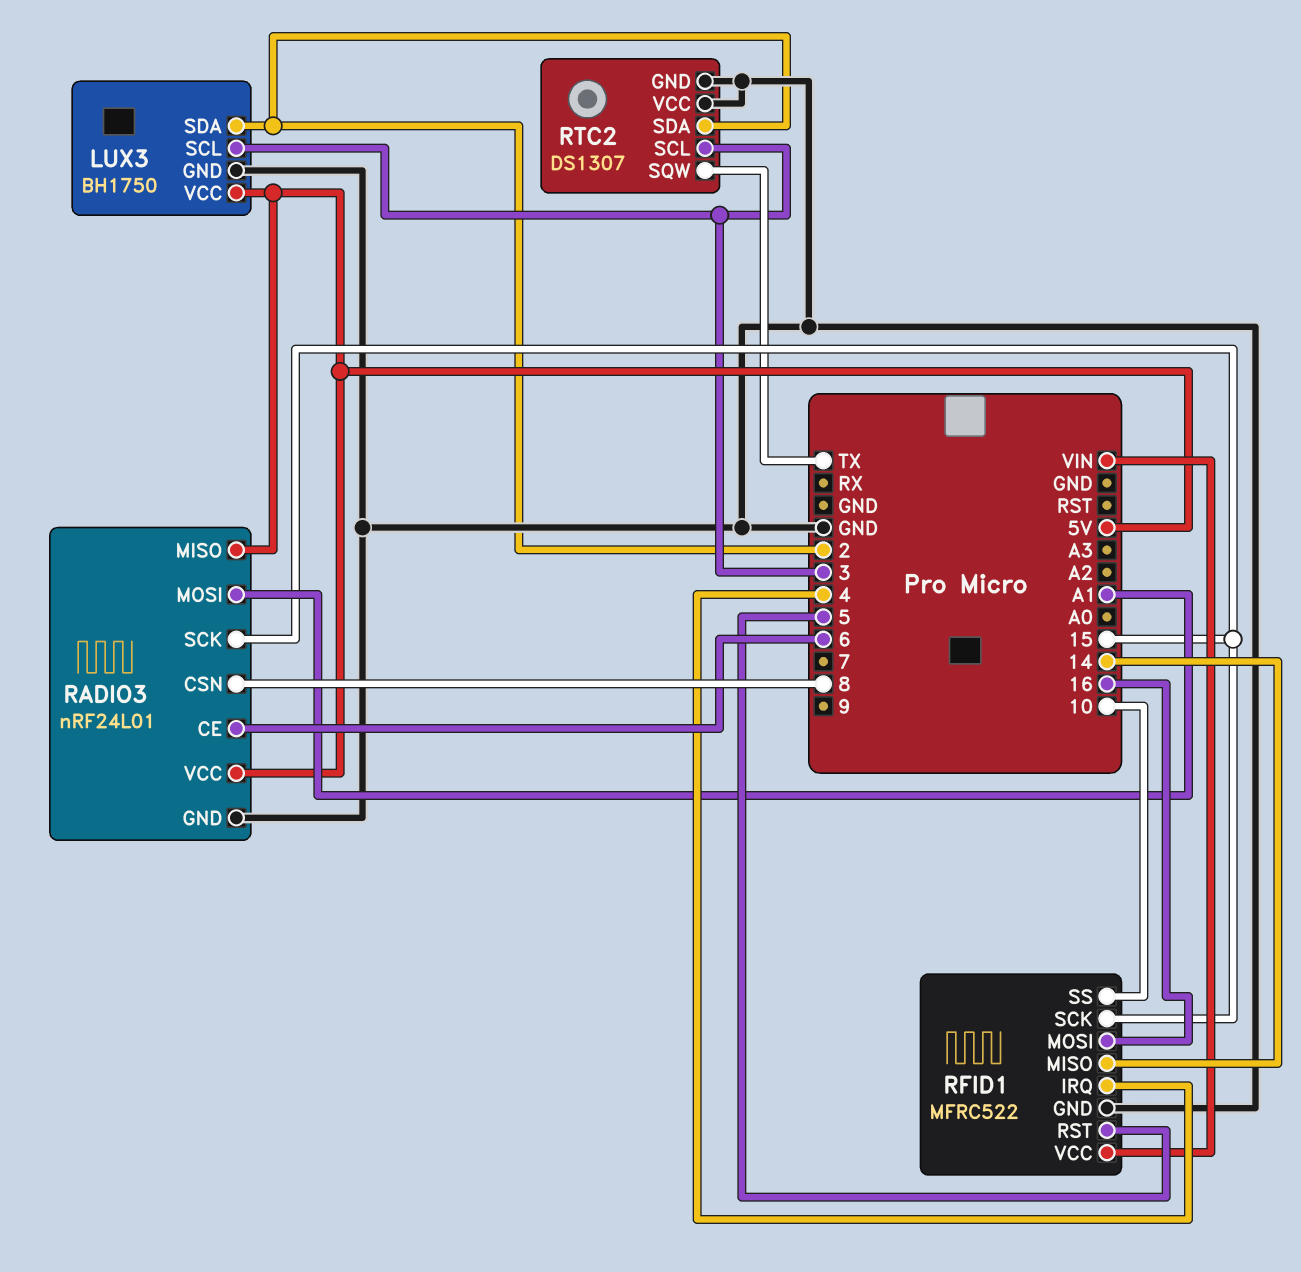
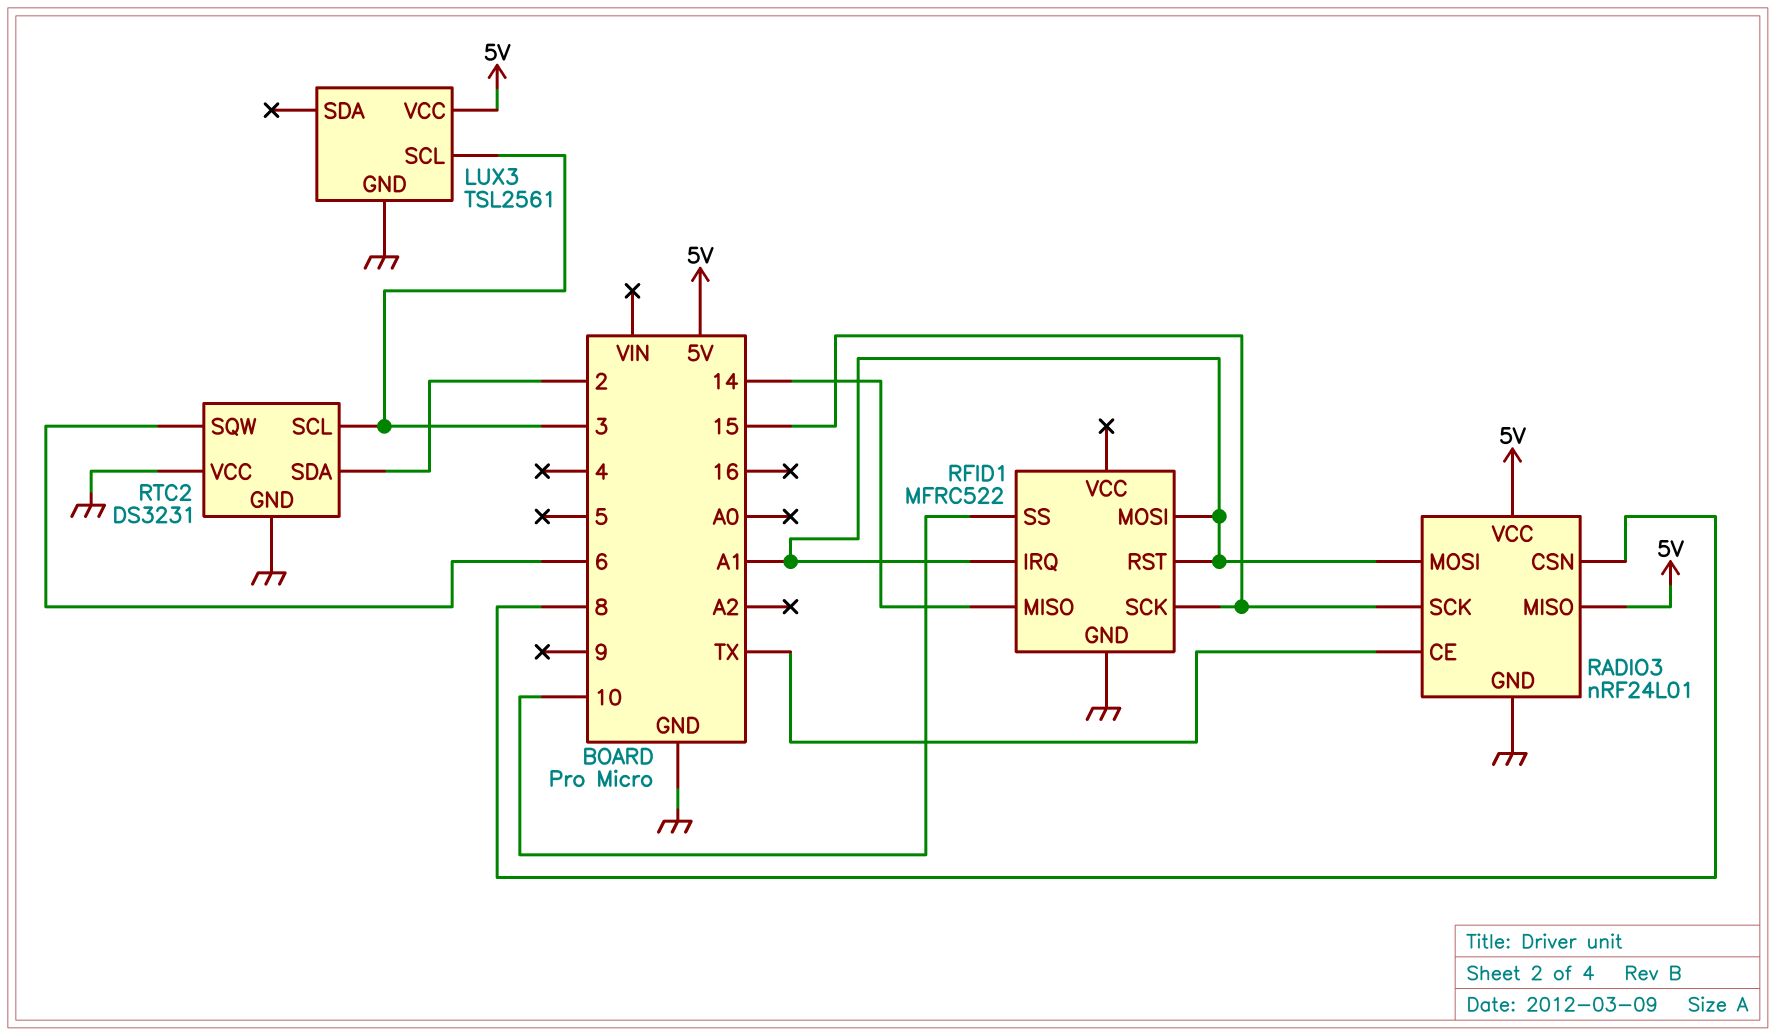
LUX3: BH1750 -> TSL2561
LUX3 pin SDA: 2 -> none
RADIO3 pin CE: 6 -> TX
RFID1 pin IRQ: 4 -> A1
RFID1 pin MOSI: 16 -> A1
RFID1 pin RST: 5 -> A1
RFID1 pin VCC: VIN -> none
RTC2: DS1307 -> DS3231
RTC2 pin SQW: TX -> 6

